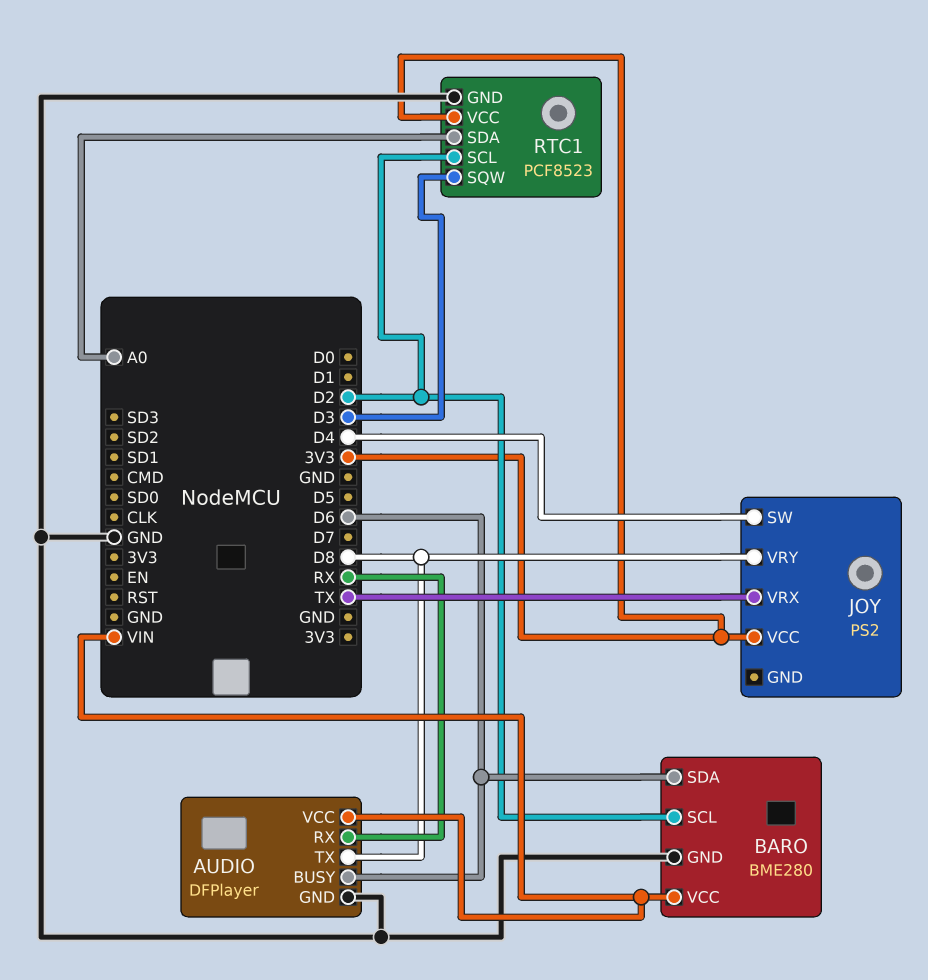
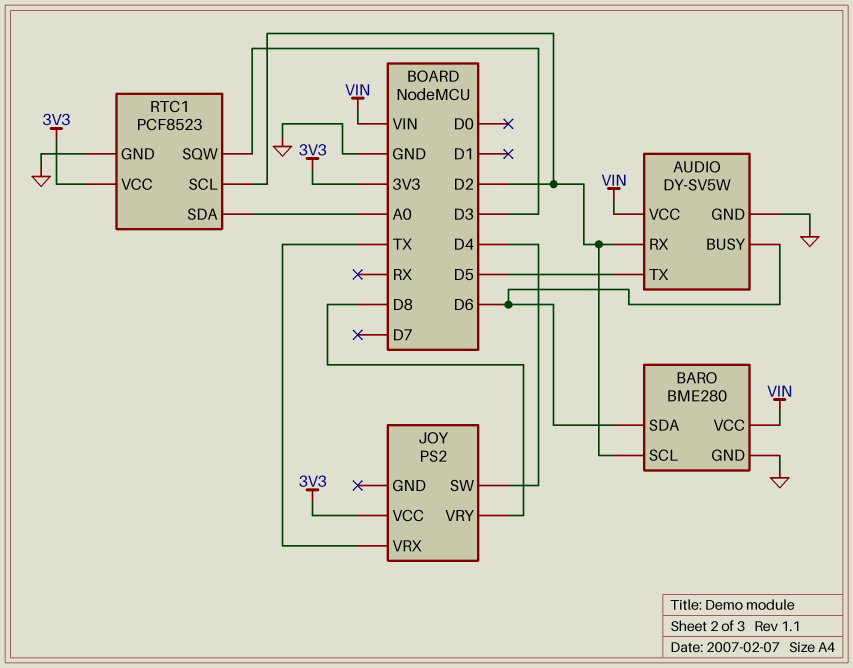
AUDIO: DFPlayer -> DY-SV5W
AUDIO pin RX: RX -> D2
AUDIO pin TX: D8 -> D5

